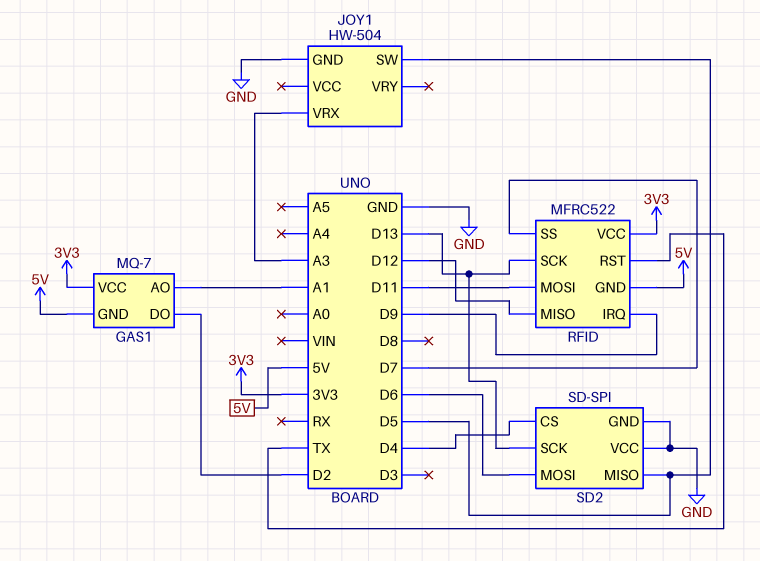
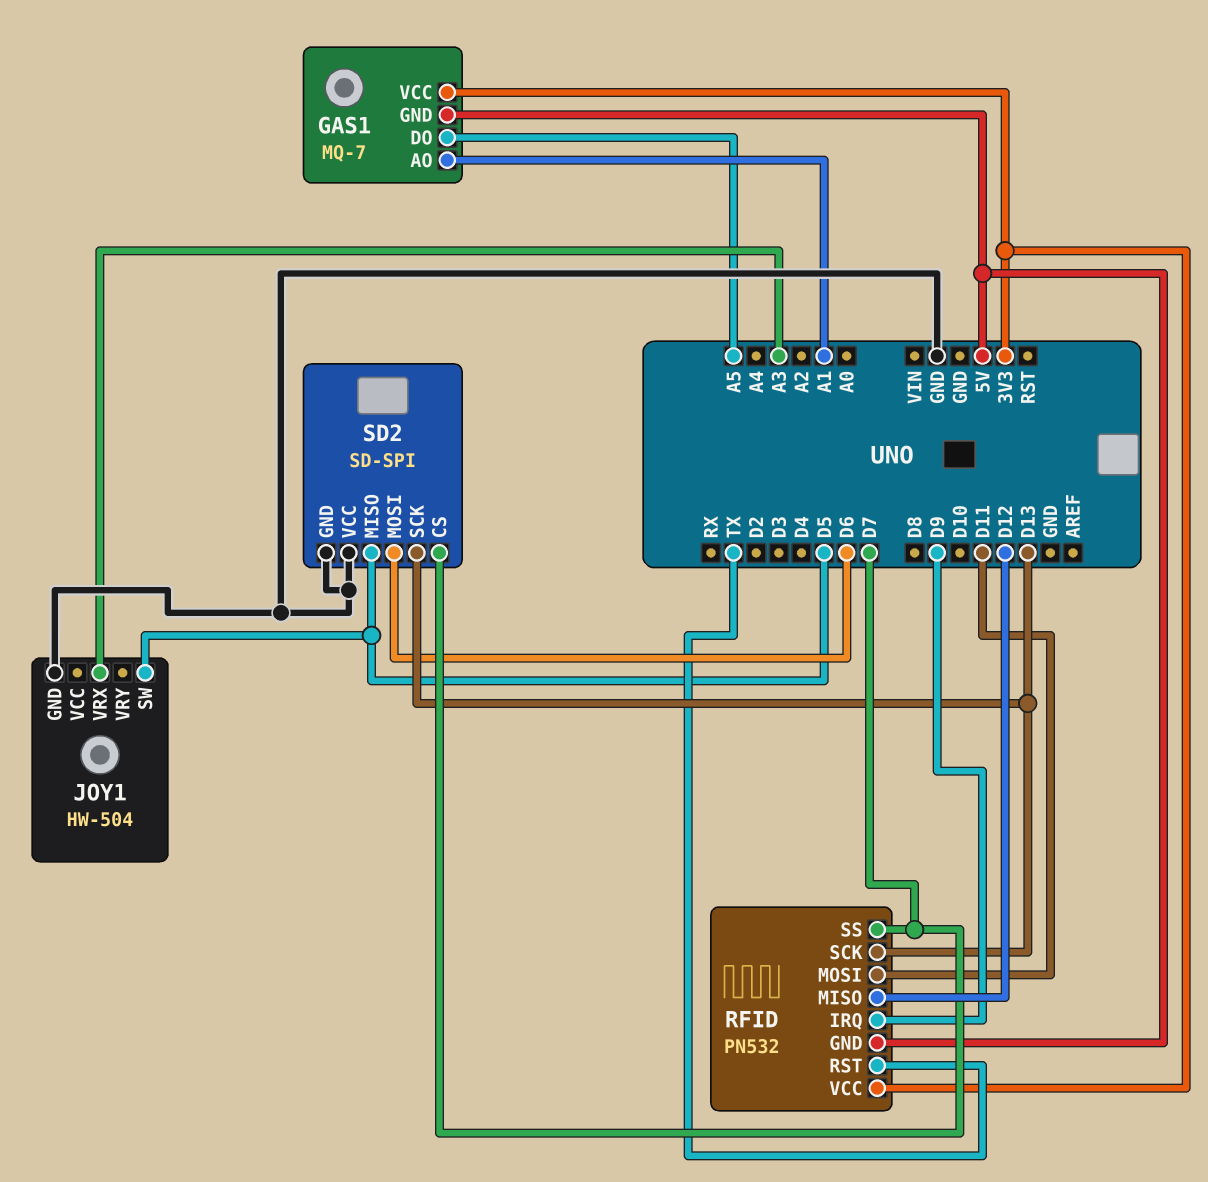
GAS1 pin DO: D2 -> A5
RFID: MFRC522 -> PN532
SD2 pin CS: D4 -> D7

